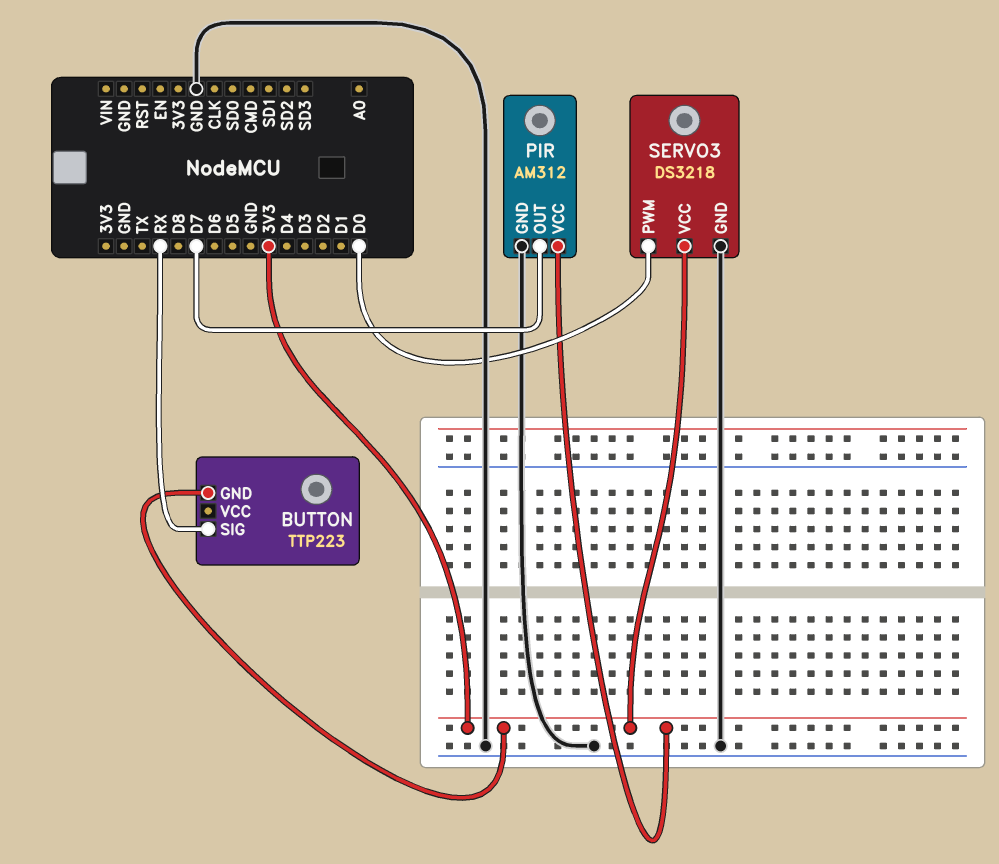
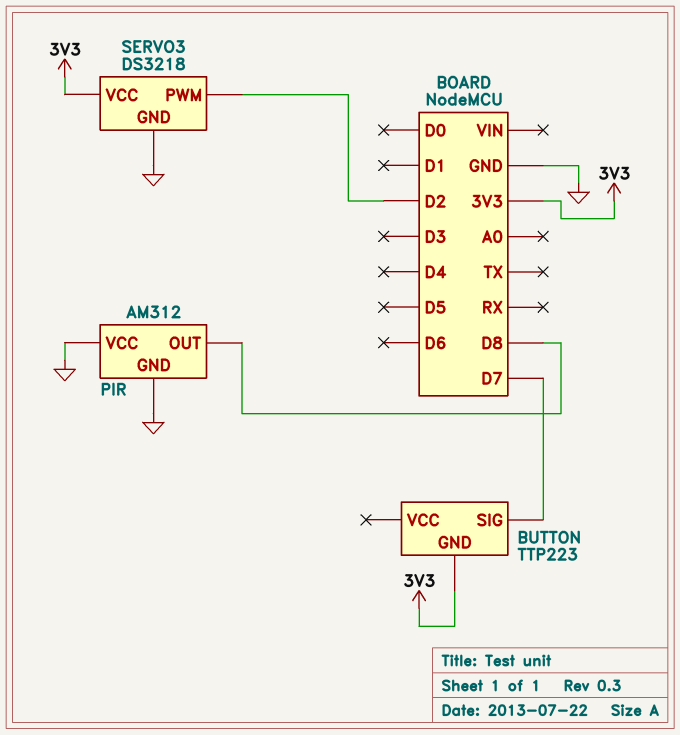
BUTTON pin SIG: RX -> D7
PIR pin OUT: D7 -> D8
PIR pin VCC: 3V3 -> GND
SERVO3 pin PWM: D0 -> D2

